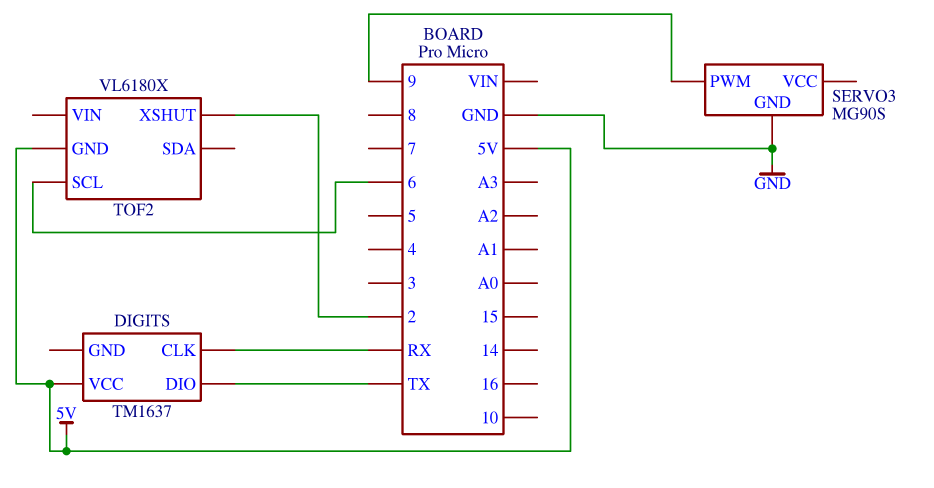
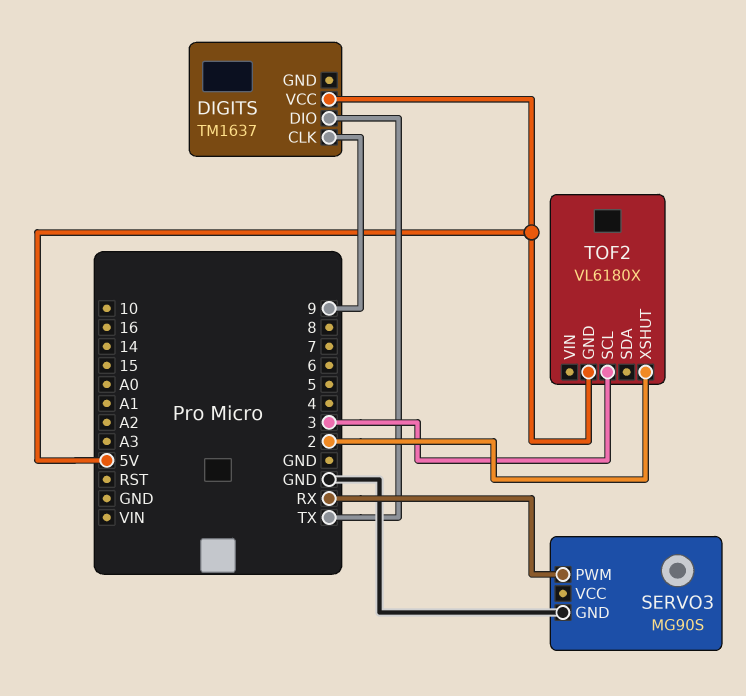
DIGITS pin CLK: RX -> 9
SERVO3 pin PWM: 9 -> RX
TOF2 pin SCL: 6 -> 3

